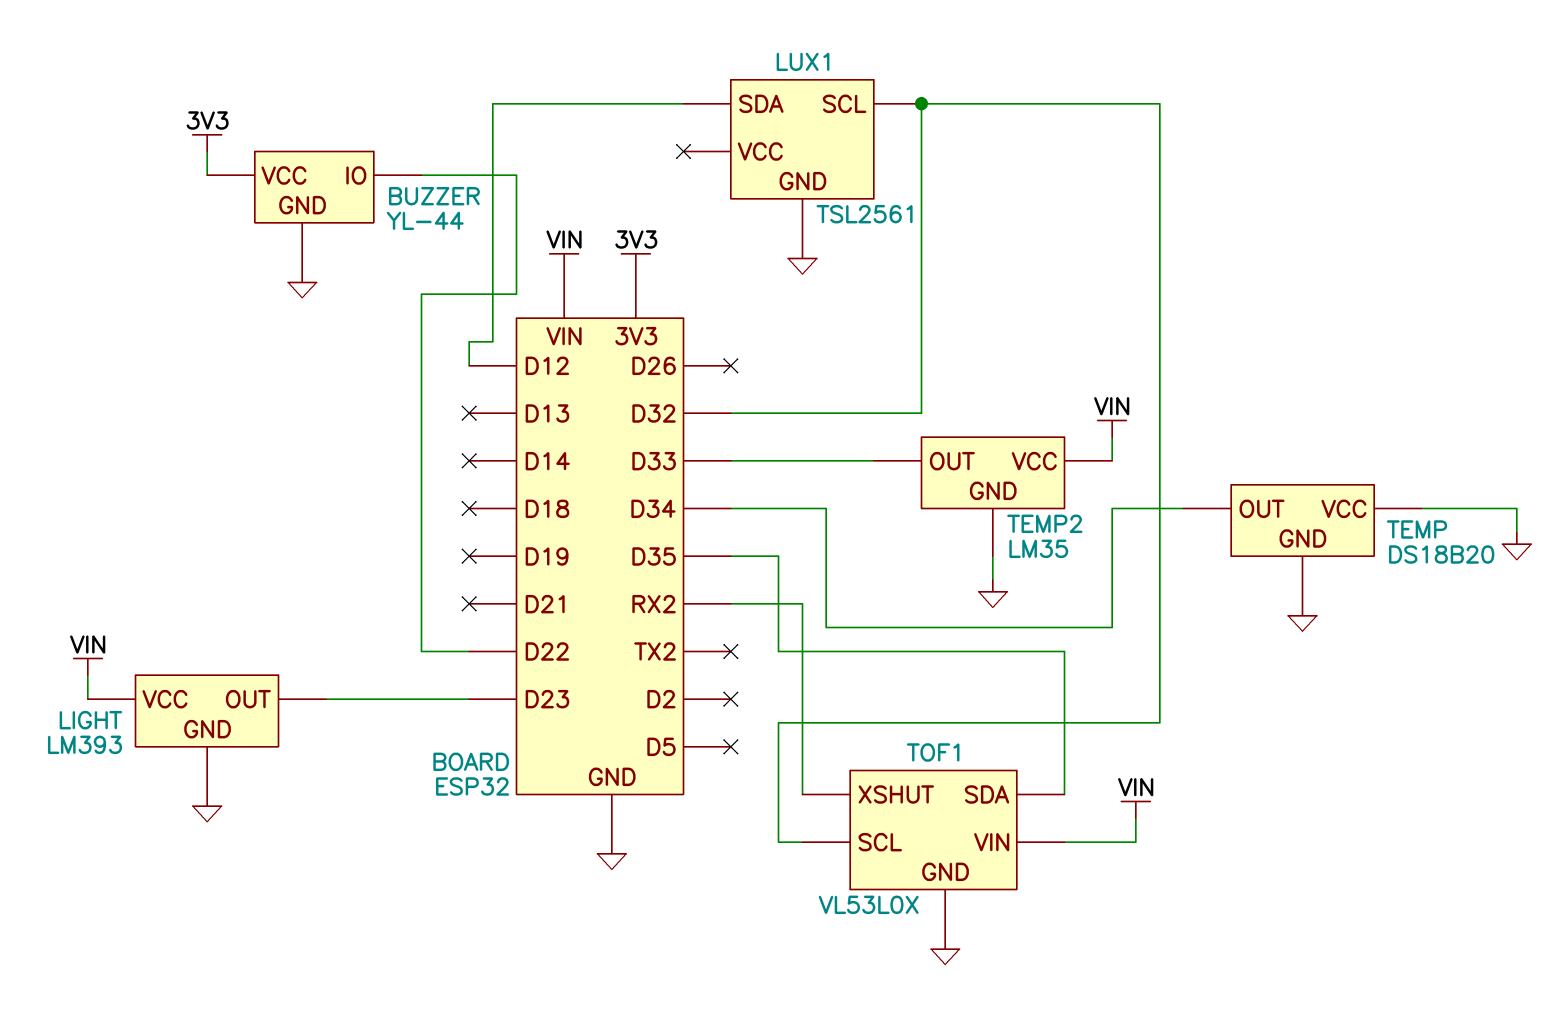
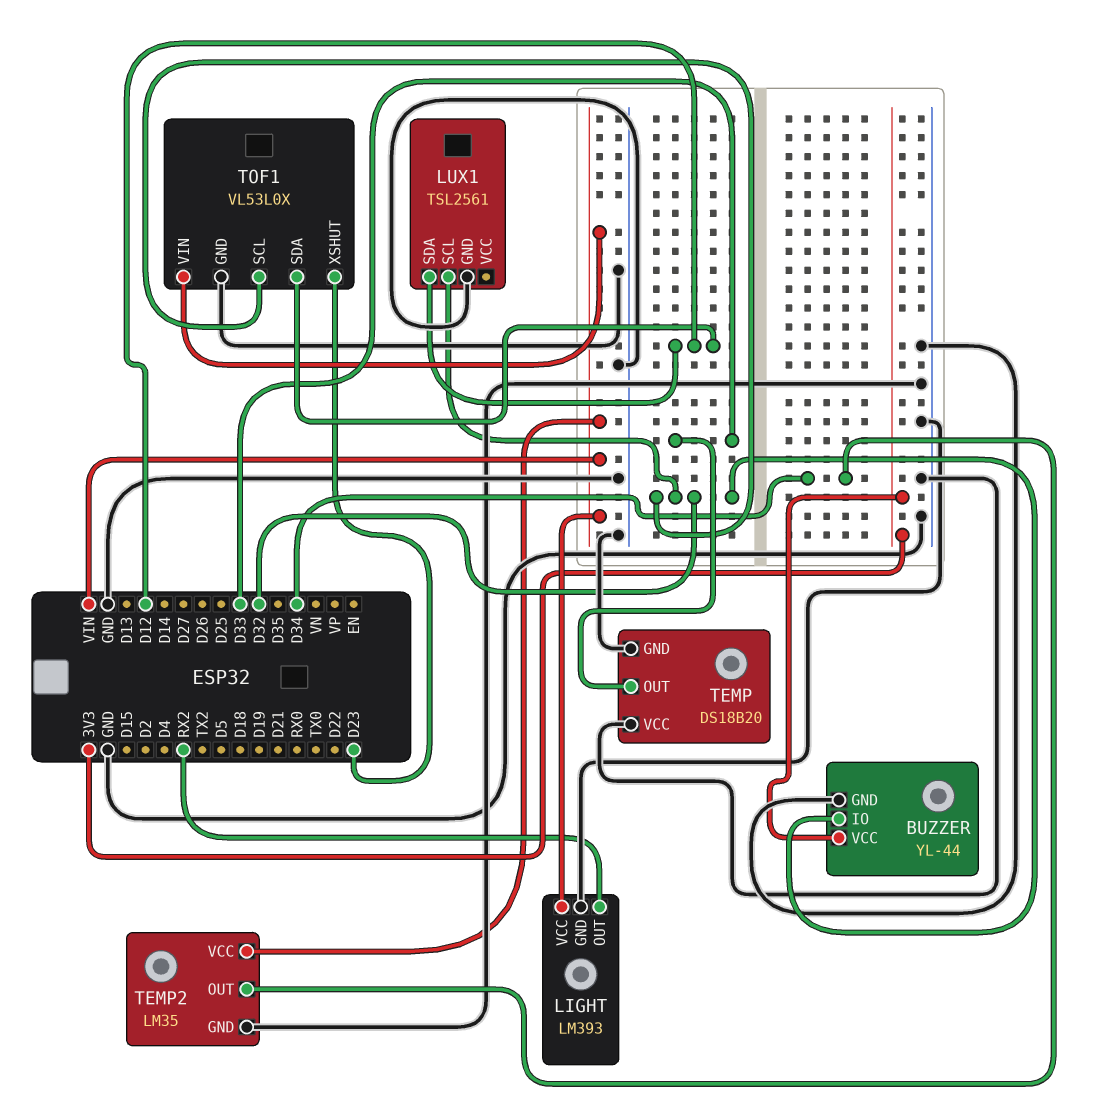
BUZZER pin IO: D22 -> D32
LIGHT pin OUT: D23 -> RX2
TEMP pin OUT: D34 -> D33
TEMP2 pin OUT: D33 -> D34
TOF1 pin SDA: D35 -> D12
TOF1 pin XSHUT: RX2 -> D23

